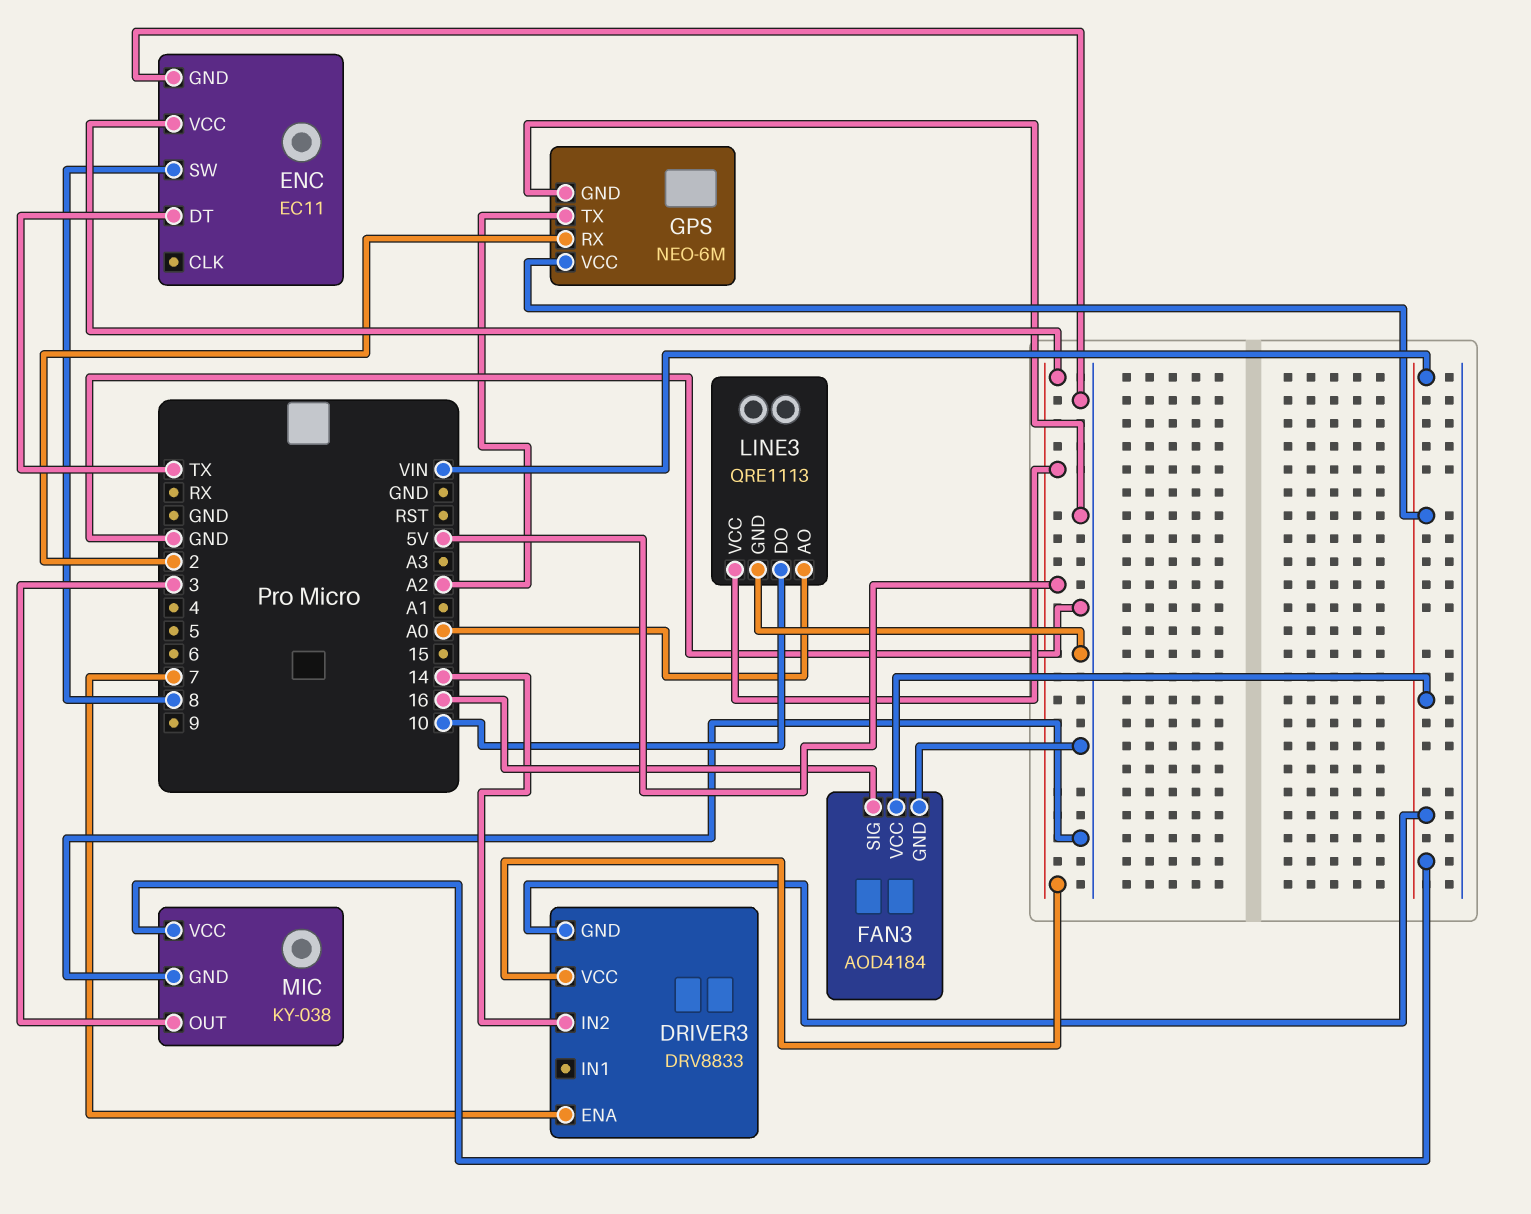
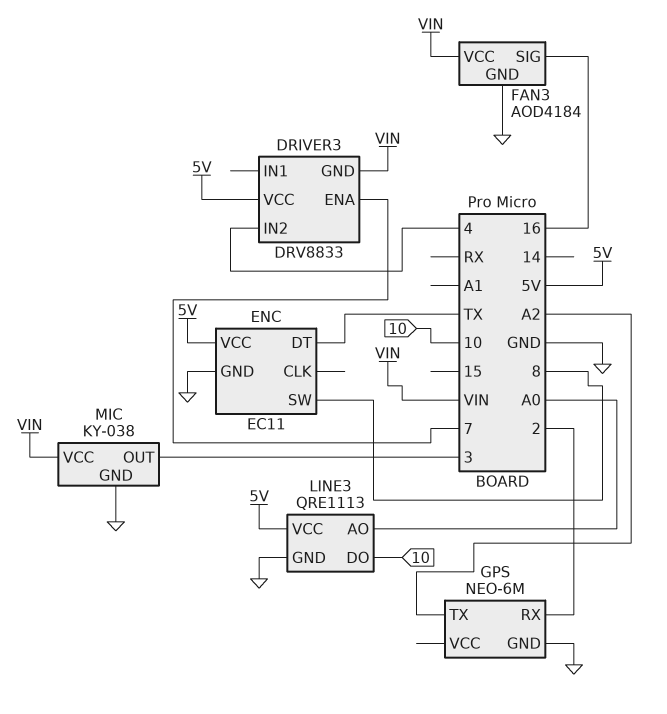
DRIVER3 pin IN2: 14 -> 4
GPS pin VCC: VIN -> none

